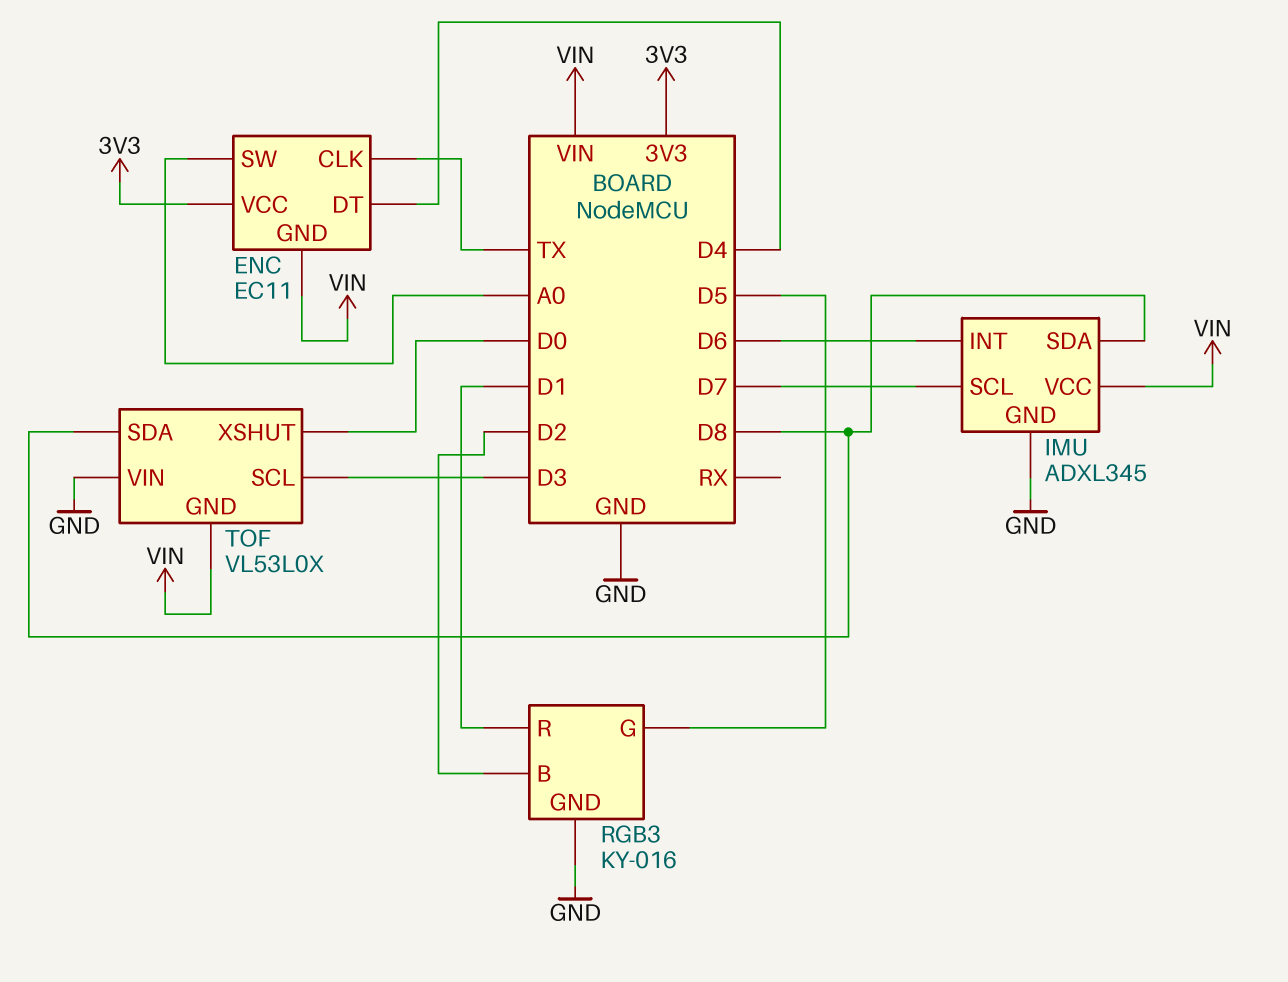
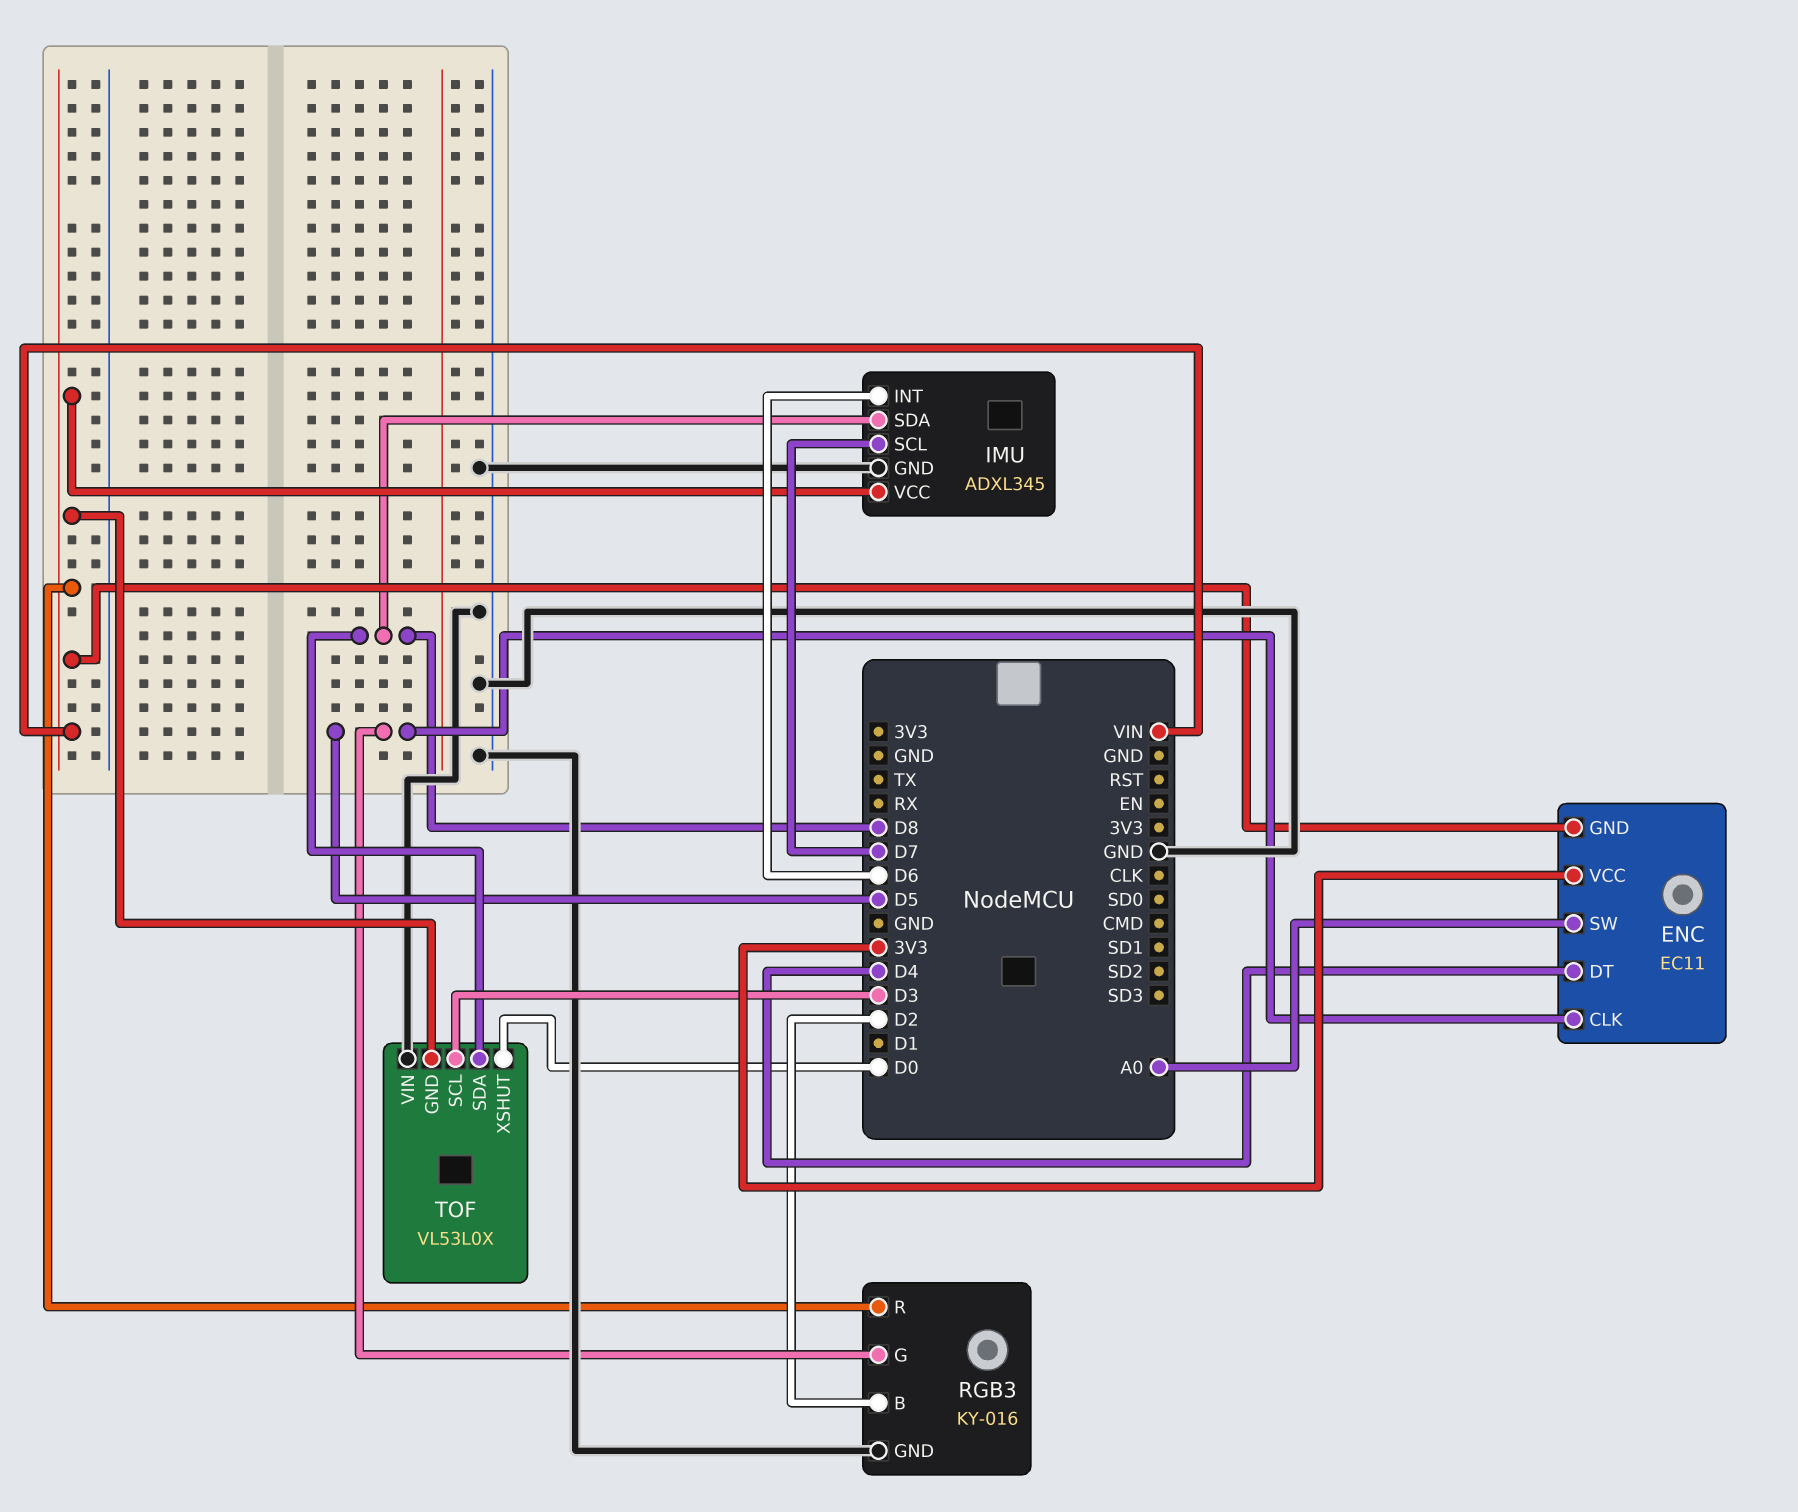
ENC pin CLK: TX -> D5
RGB3 pin R: D1 -> VIN

